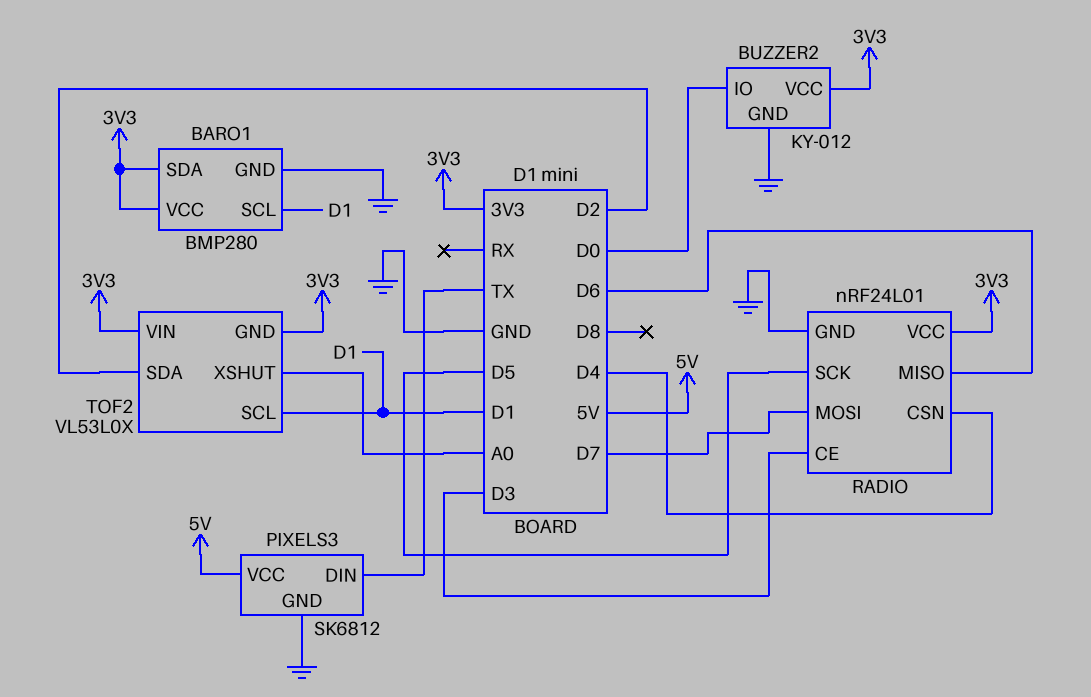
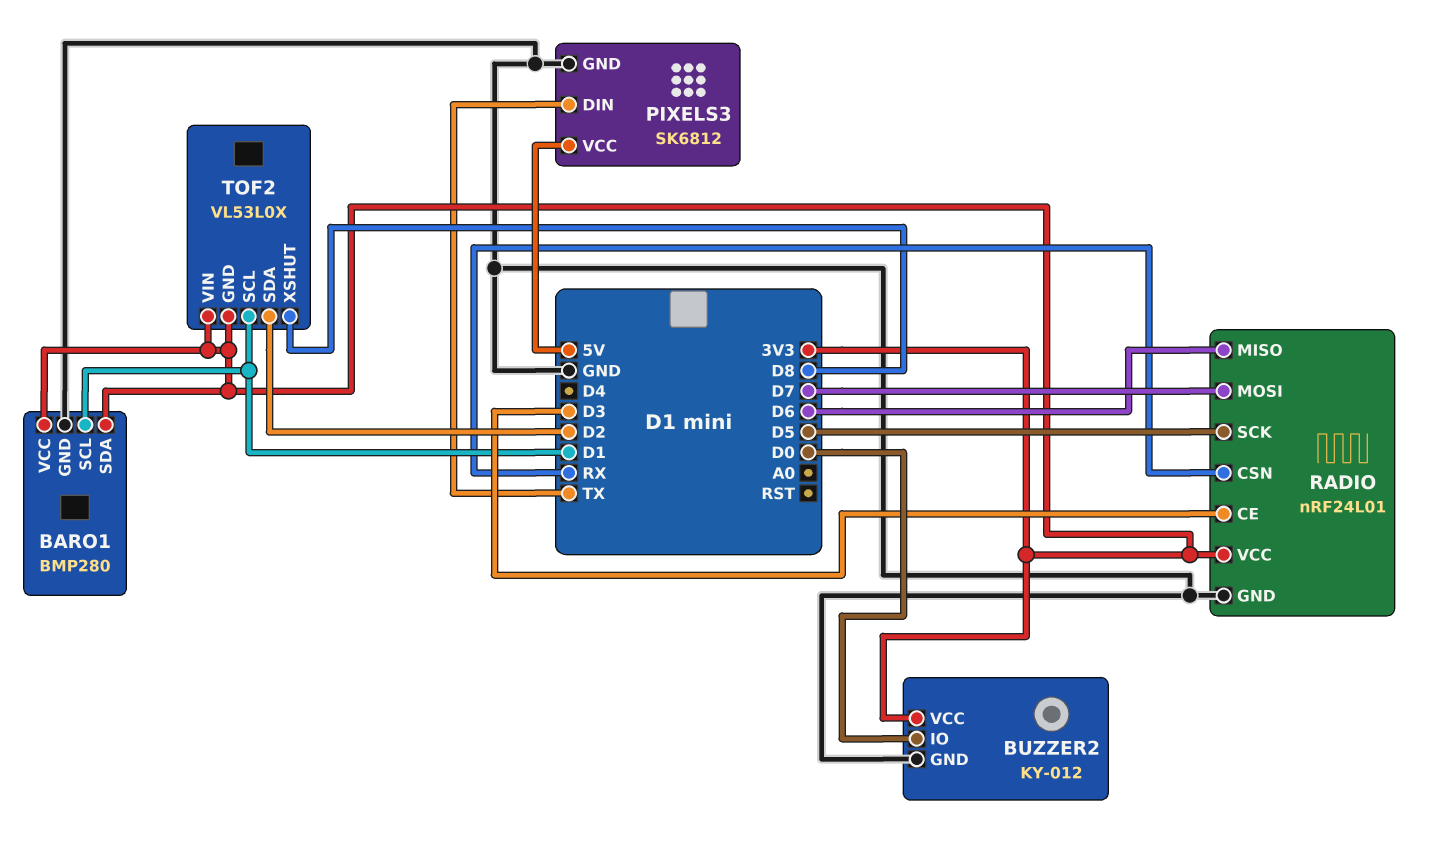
RADIO pin CSN: D4 -> RX
TOF2 pin XSHUT: A0 -> D8

